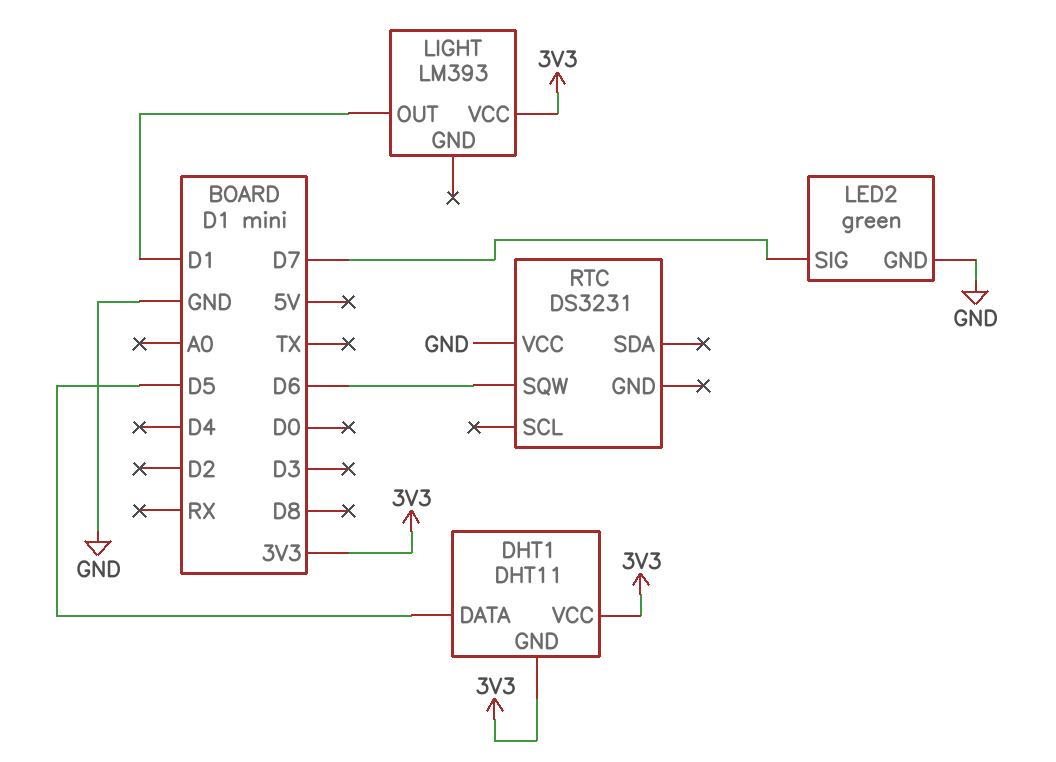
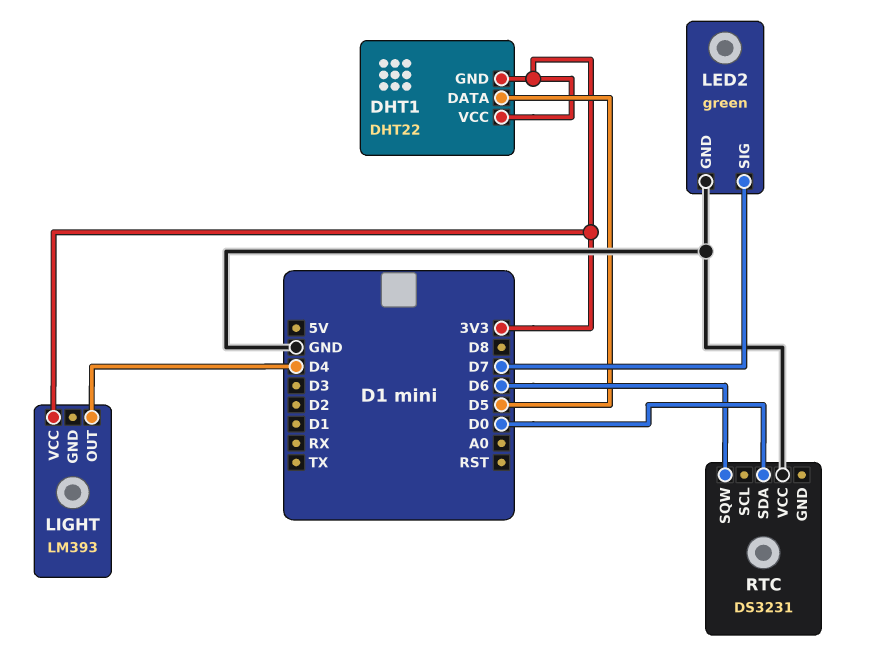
DHT1: DHT11 -> DHT22
LIGHT pin OUT: D1 -> D4
RTC pin SDA: none -> D0

